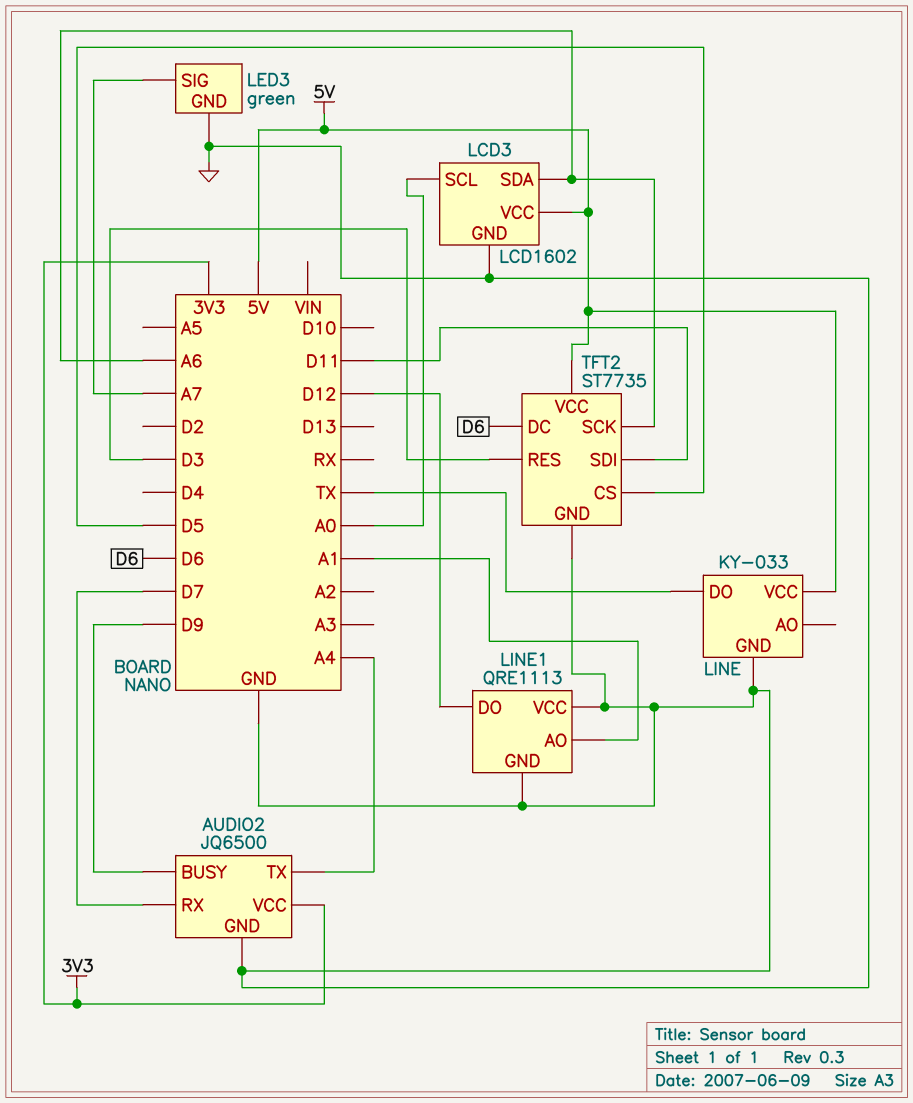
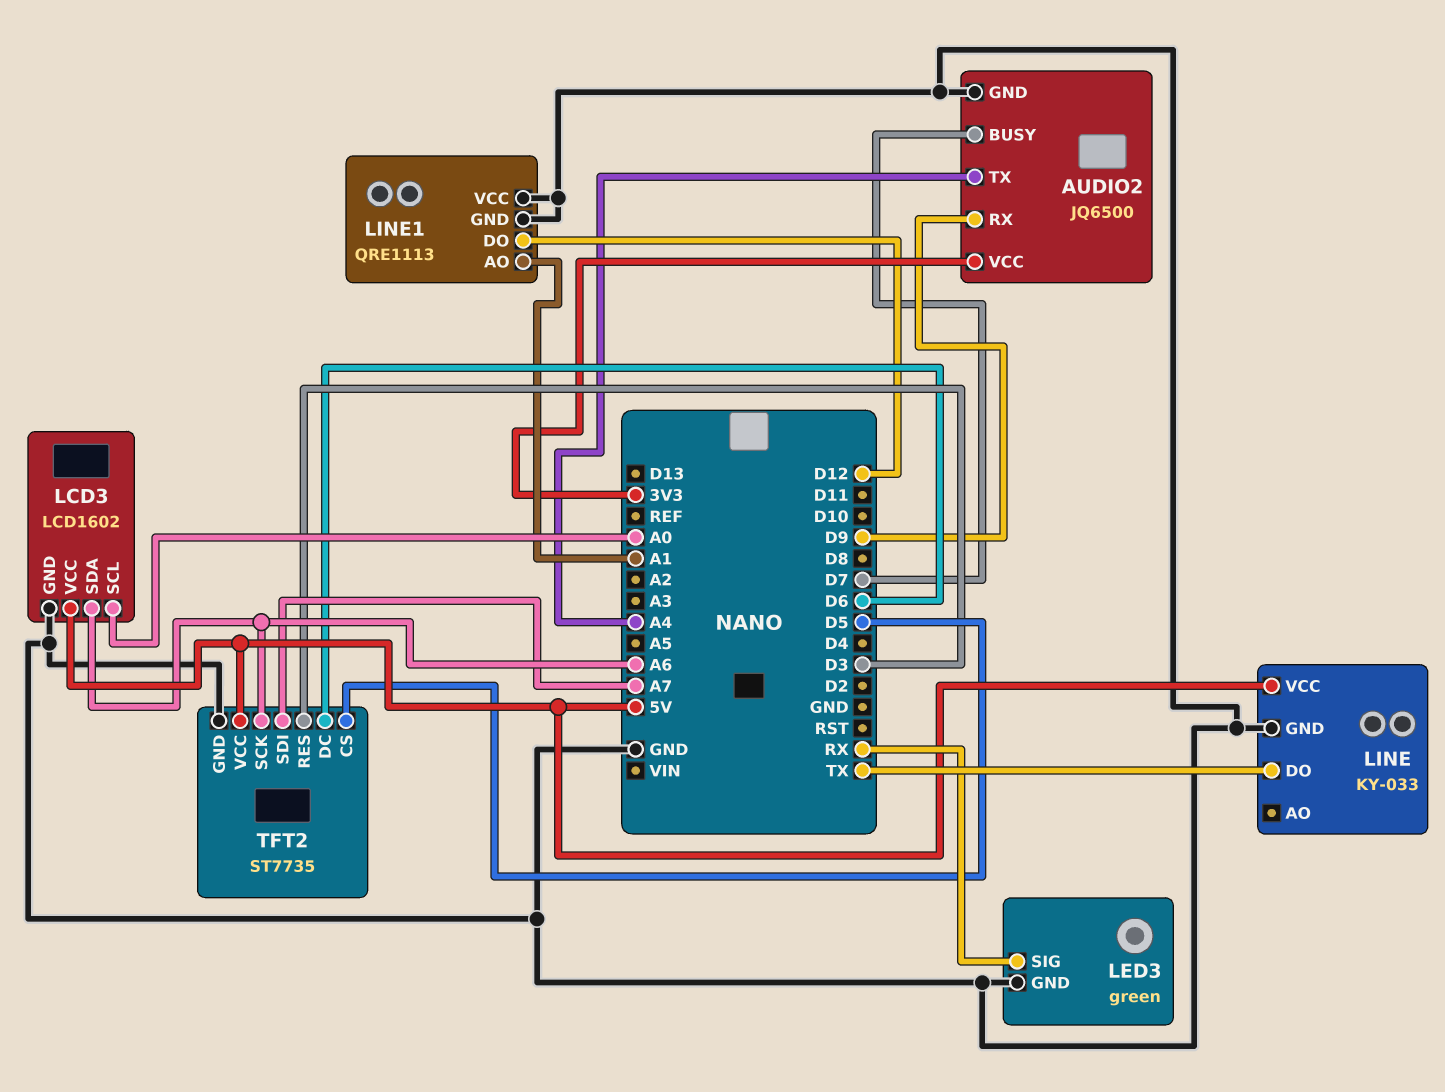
AUDIO2 pin BUSY: D9 -> D7
AUDIO2 pin RX: D7 -> D9
LED3 pin SIG: A7 -> RX
TFT2 pin SDI: D11 -> A7

